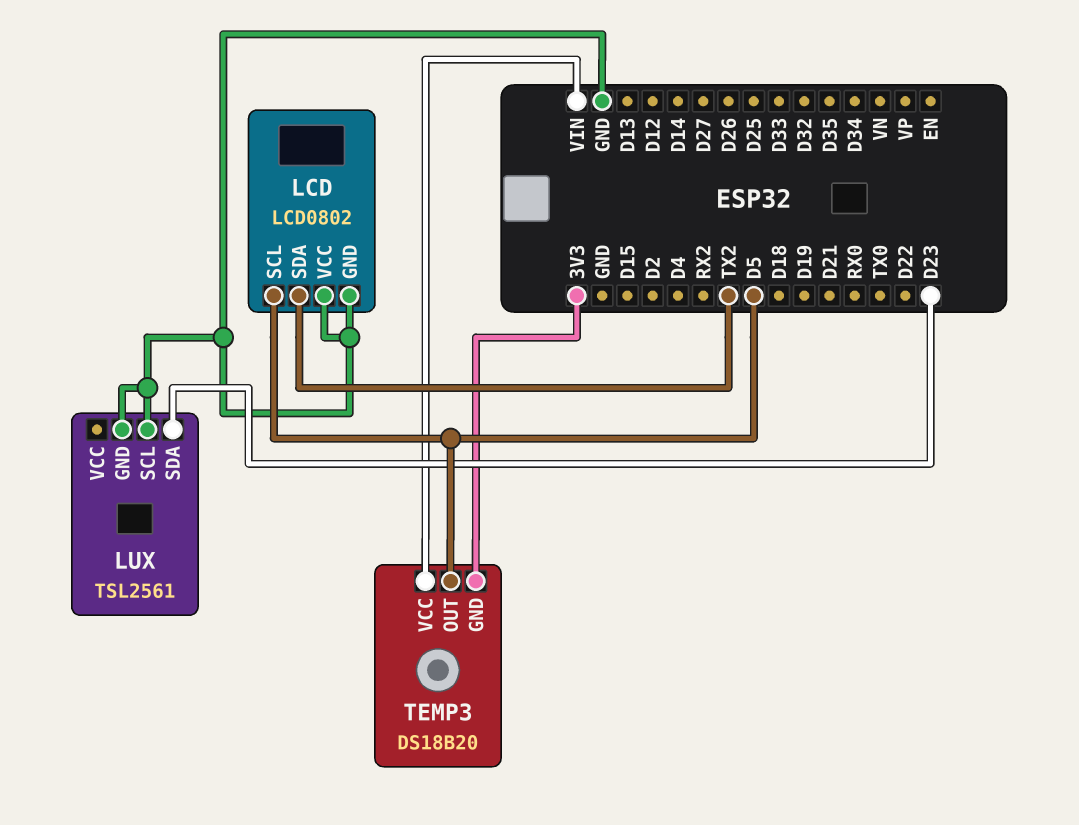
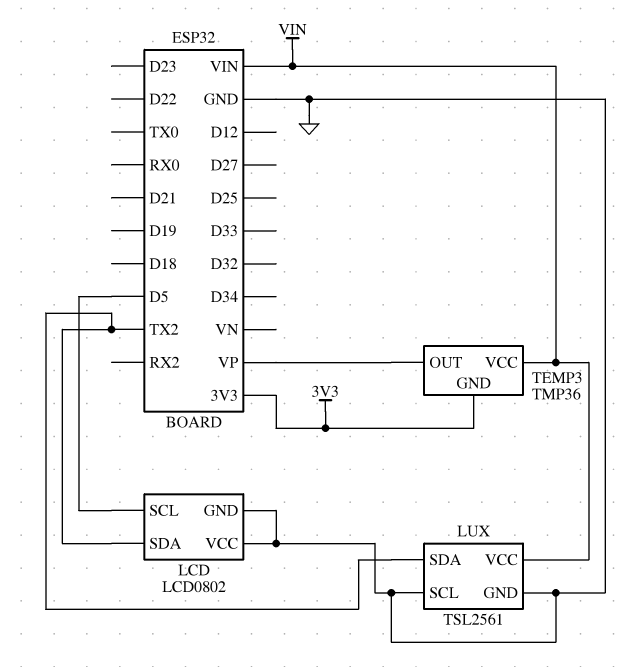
LUX pin SDA: D23 -> TX2
LUX pin VCC: none -> VIN
TEMP3: DS18B20 -> TMP36
TEMP3 pin OUT: D5 -> VP

